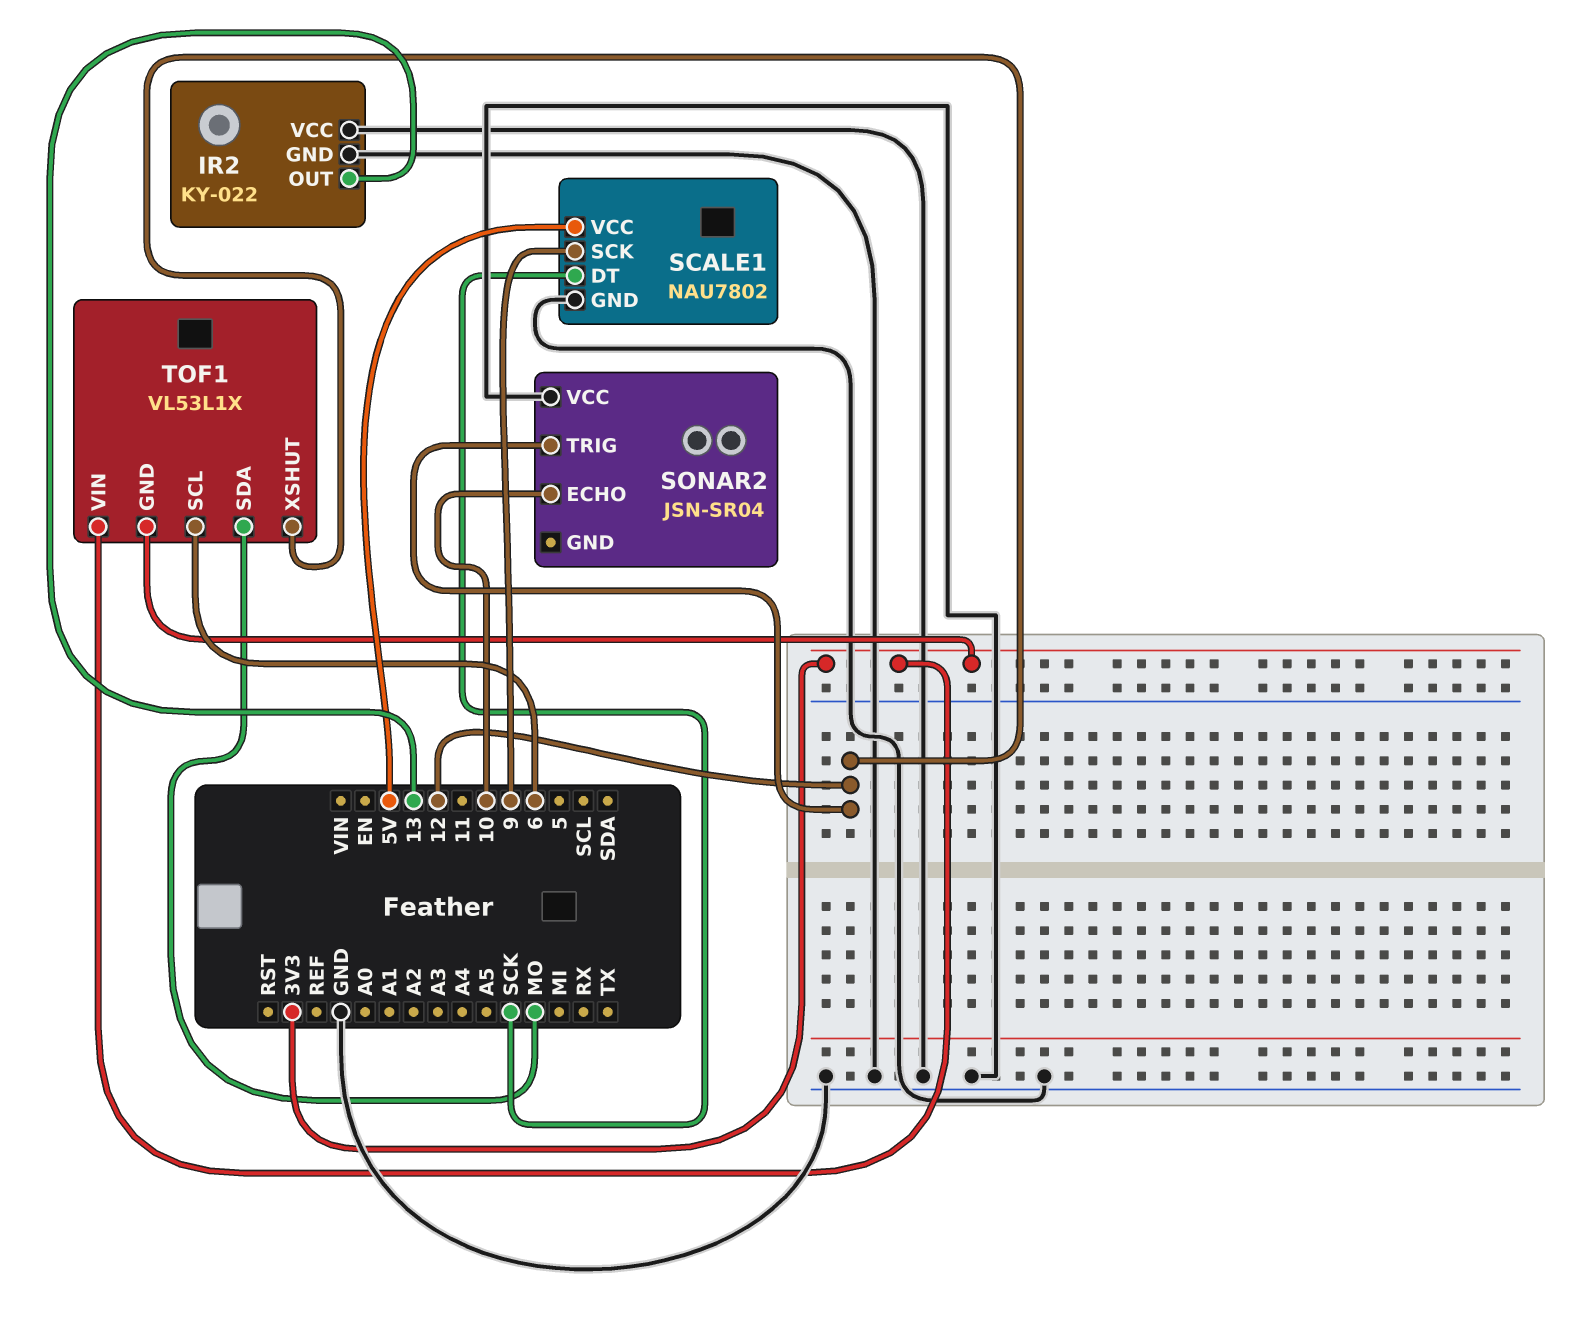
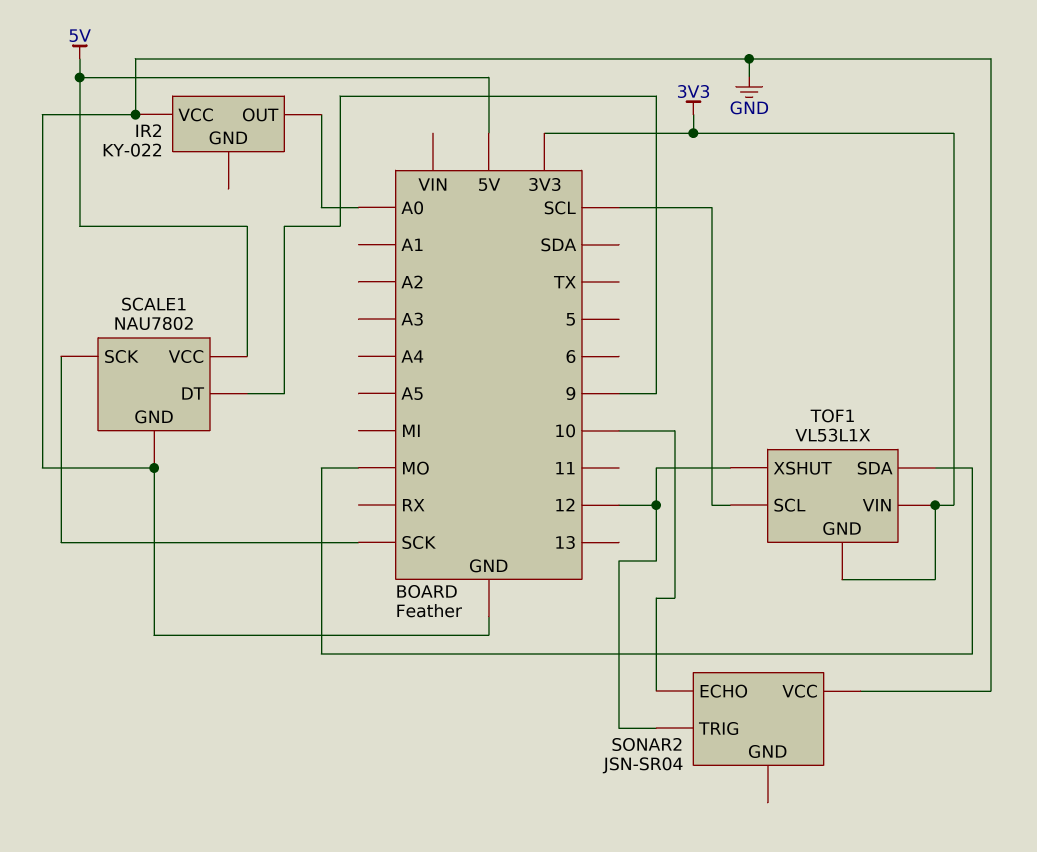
IR2 pin GND: GND -> none
IR2 pin OUT: 13 -> A0
SCALE1 pin DT: SCK -> 9
SCALE1 pin SCK: 9 -> SCK
TOF1 pin SCL: 6 -> SCL

